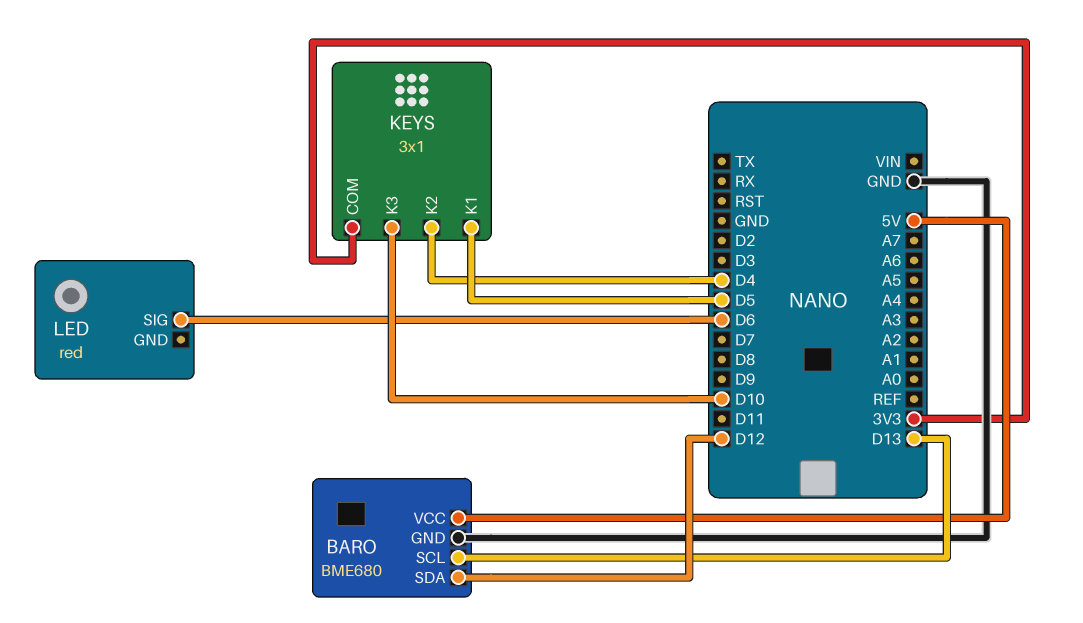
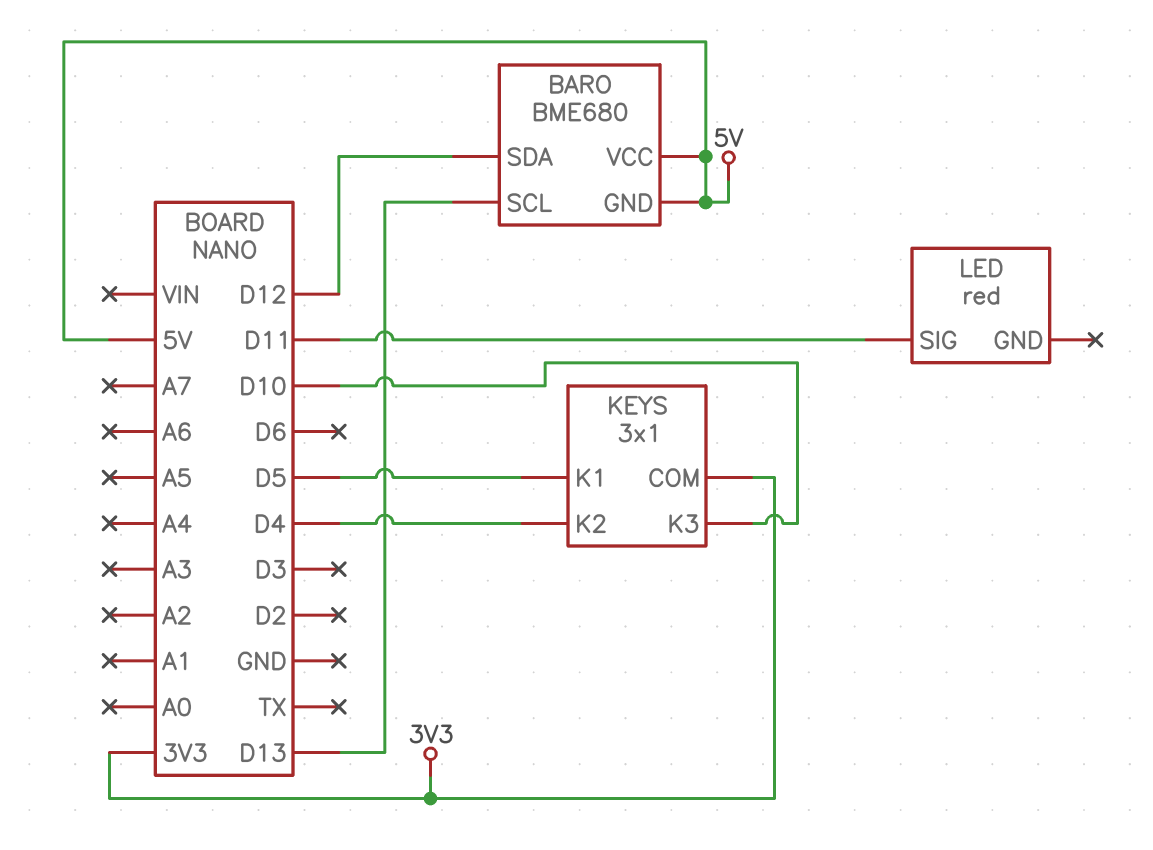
BARO pin GND: GND -> 5V
LED pin SIG: D6 -> D11

